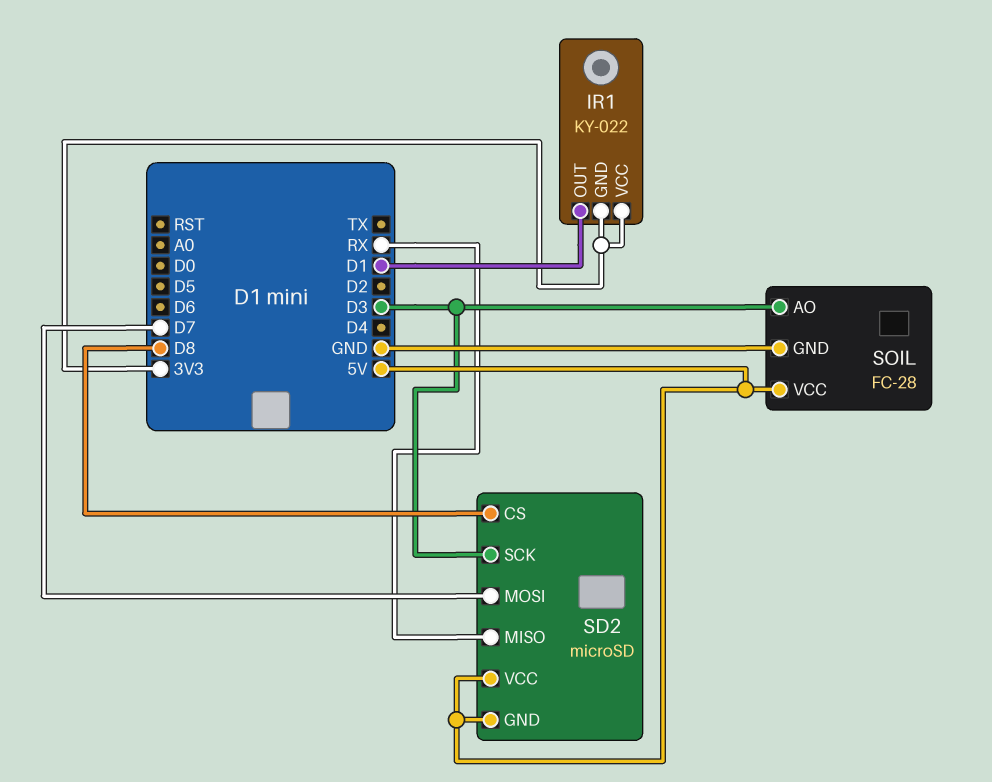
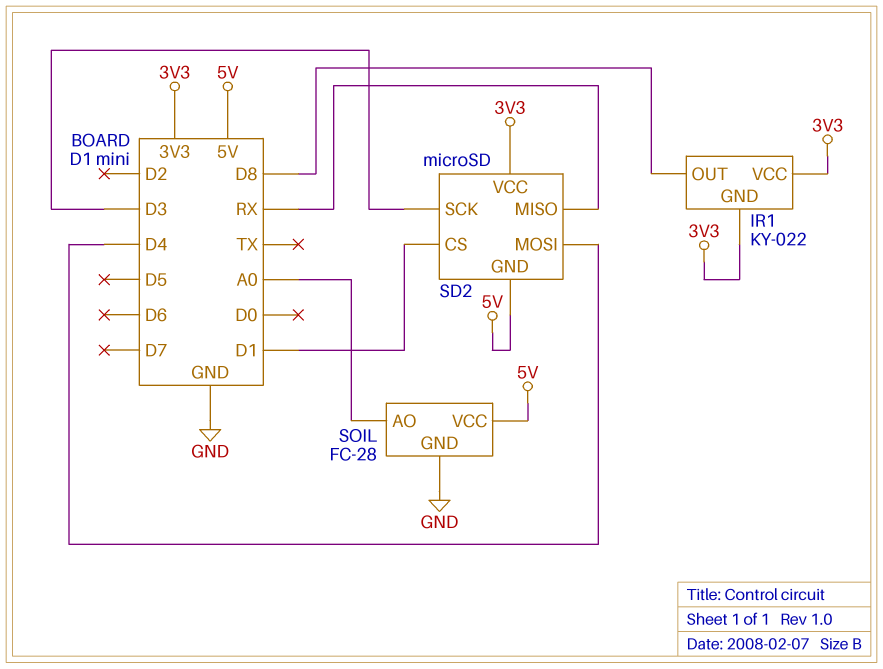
IR1 pin OUT: D1 -> D8
SD2 pin CS: D8 -> D1
SD2 pin MOSI: D7 -> D4
SD2 pin VCC: 5V -> 3V3
SOIL pin AO: D3 -> A0

